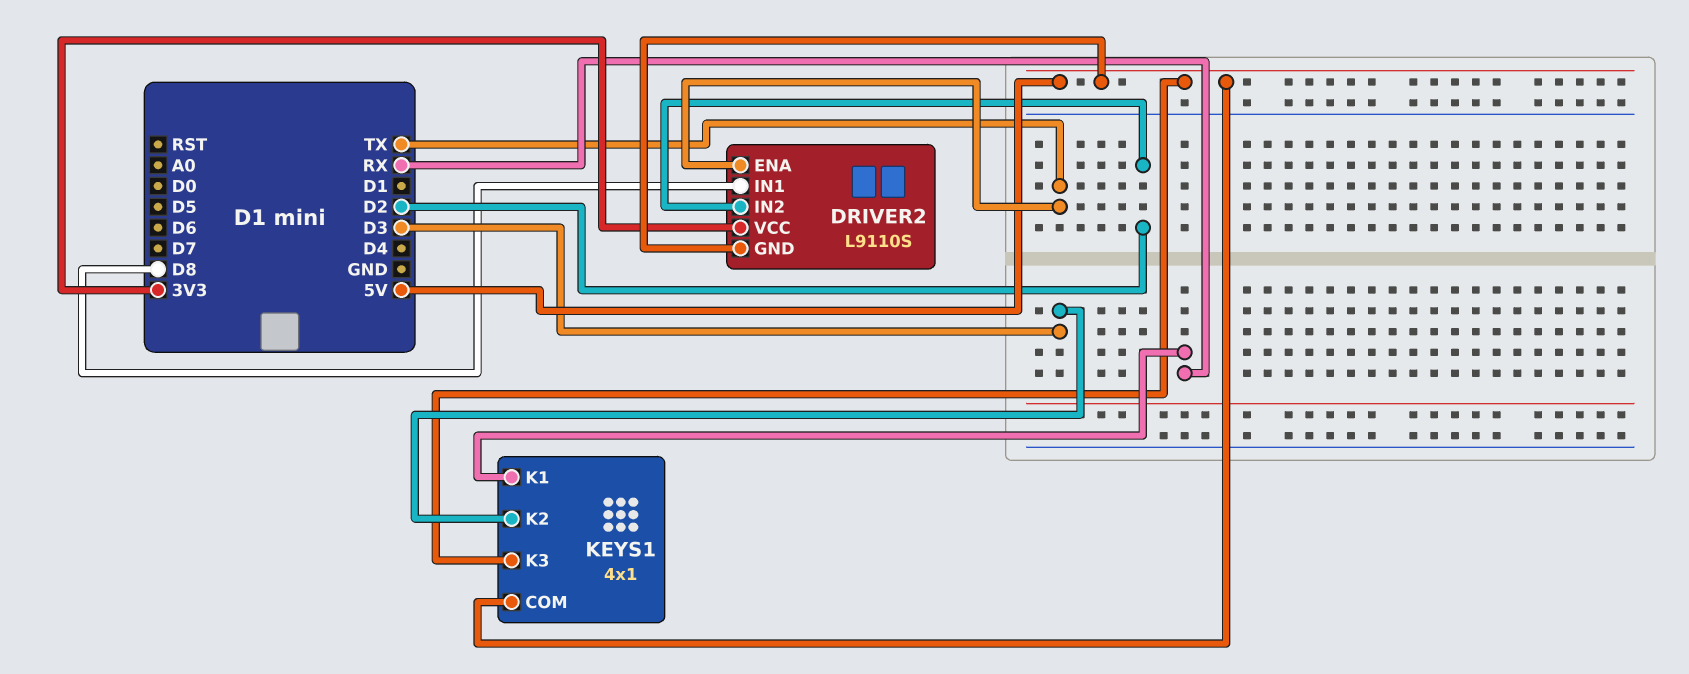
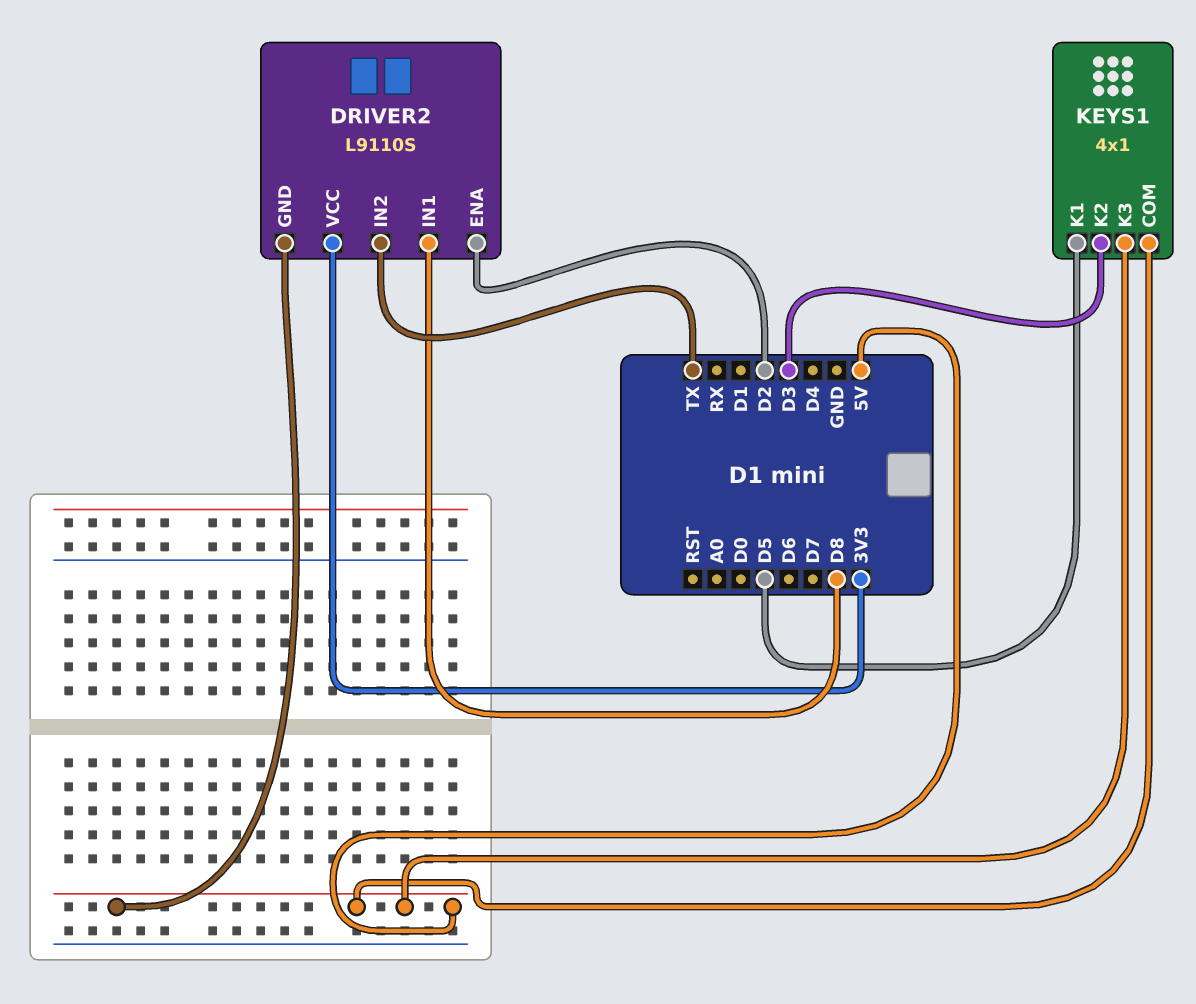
DRIVER2 pin ENA: TX -> D2
DRIVER2 pin IN2: D2 -> TX
KEYS1 pin K1: RX -> D5

